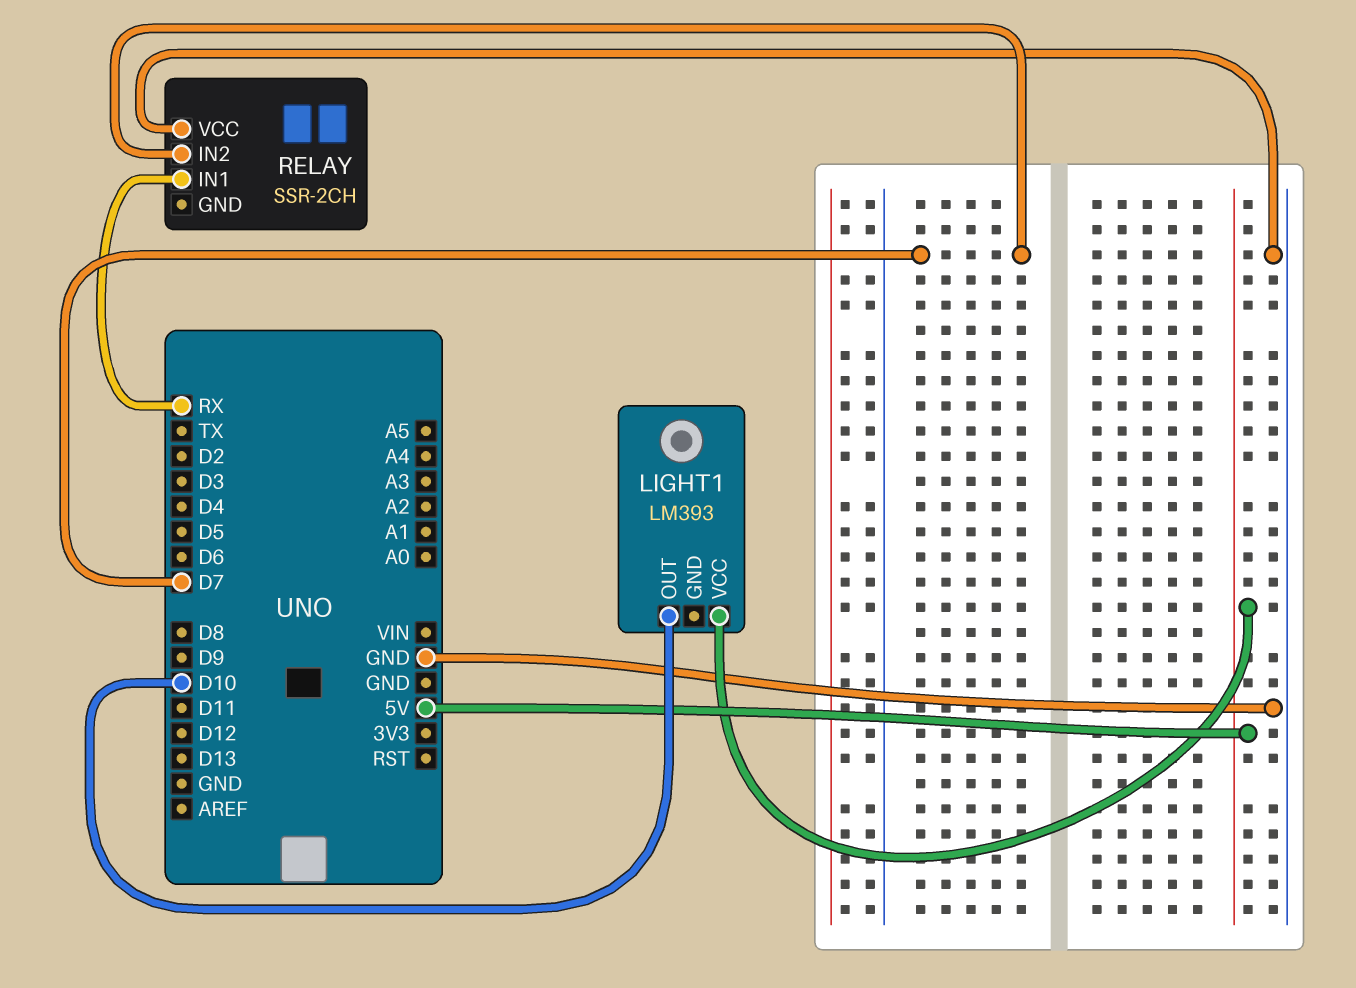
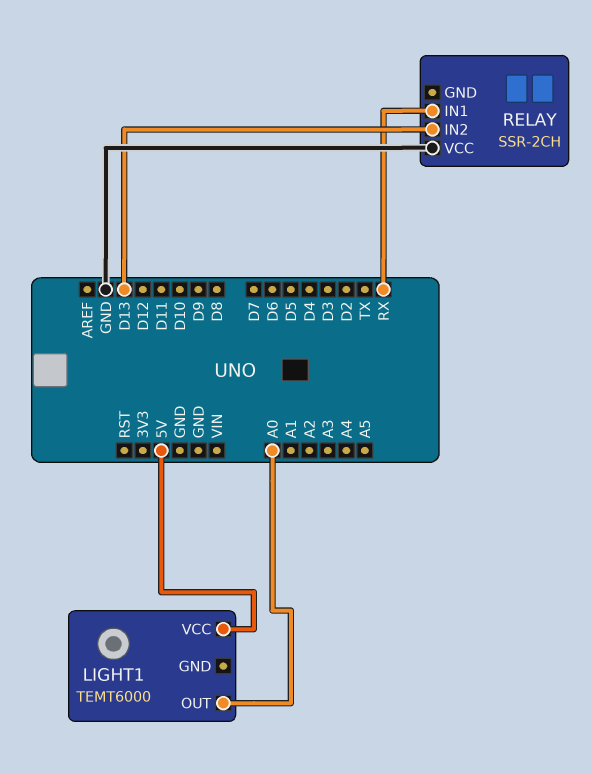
LIGHT1: LM393 -> TEMT6000
LIGHT1 pin OUT: D10 -> A0
RELAY pin IN2: D7 -> D13

